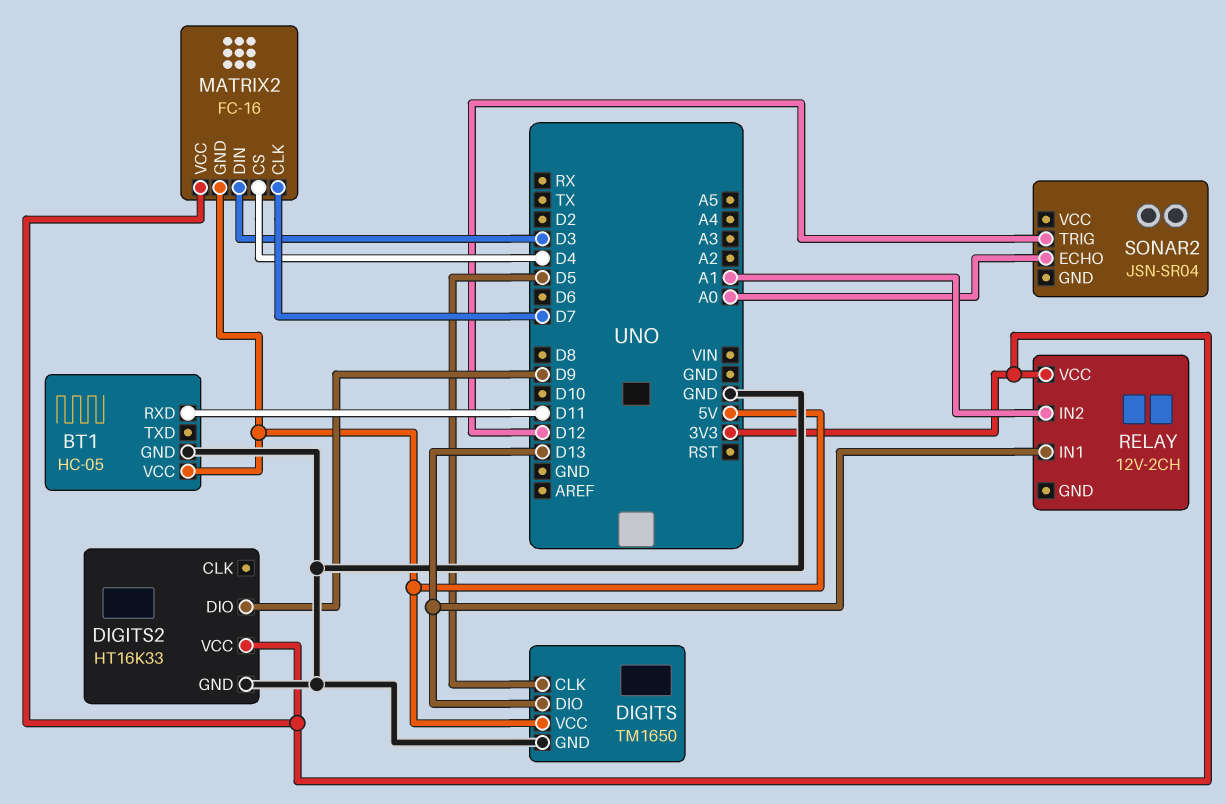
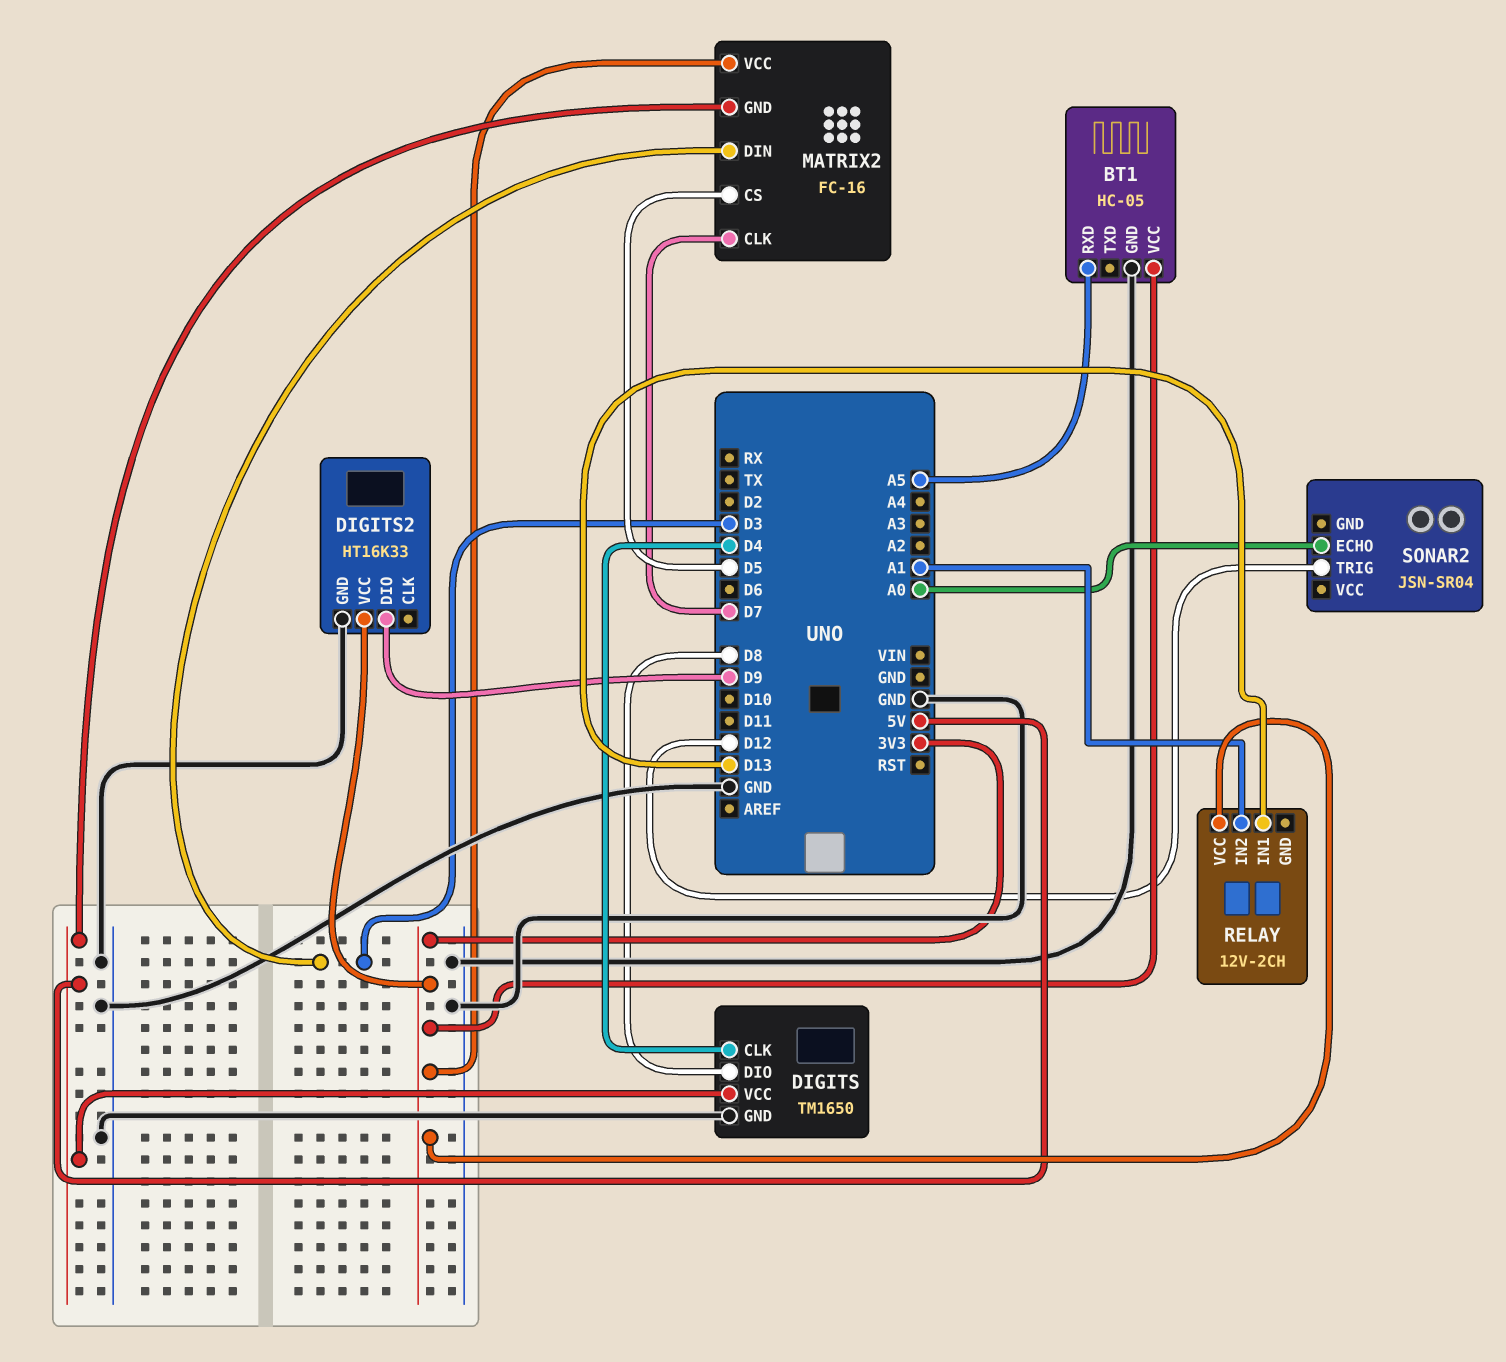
BT1 pin RXD: D11 -> A5
BT1 pin VCC: 5V -> 3V3
DIGITS pin CLK: D5 -> D4
DIGITS pin DIO: D13 -> D8
MATRIX2 pin CS: D4 -> D5

